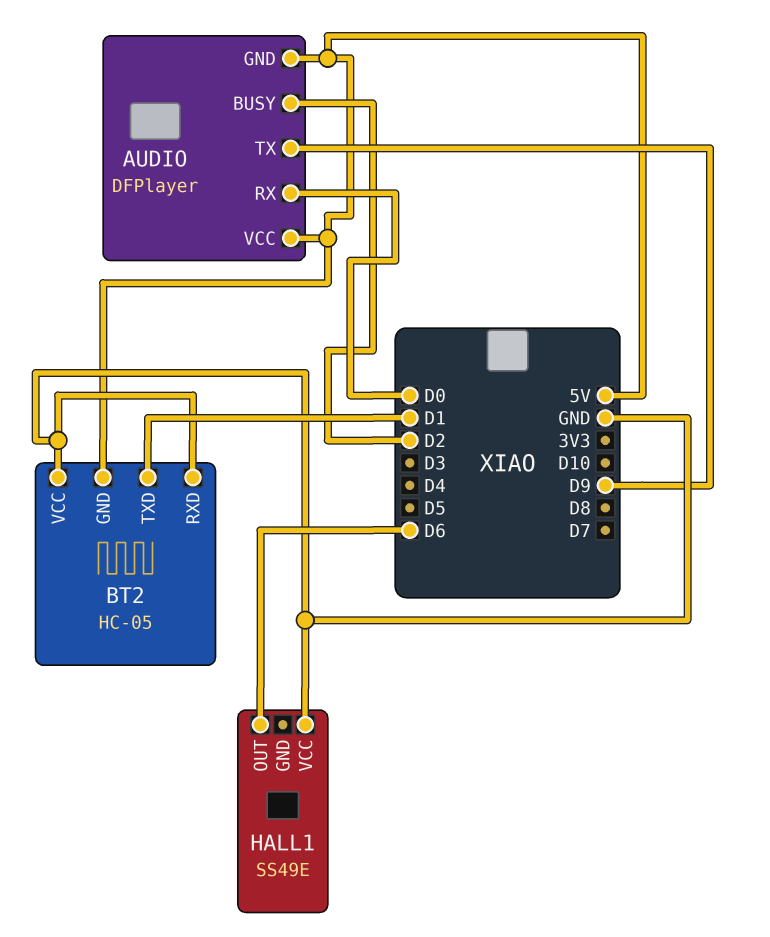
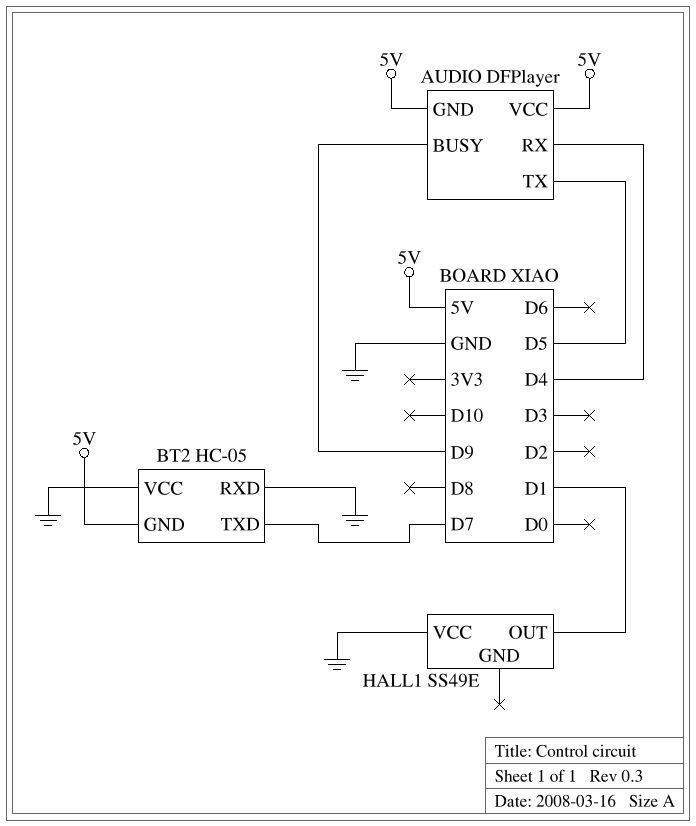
AUDIO pin BUSY: D2 -> D9
AUDIO pin RX: D0 -> D4
AUDIO pin TX: D9 -> D5
BT2 pin TXD: D1 -> D7
HALL1 pin OUT: D6 -> D1

